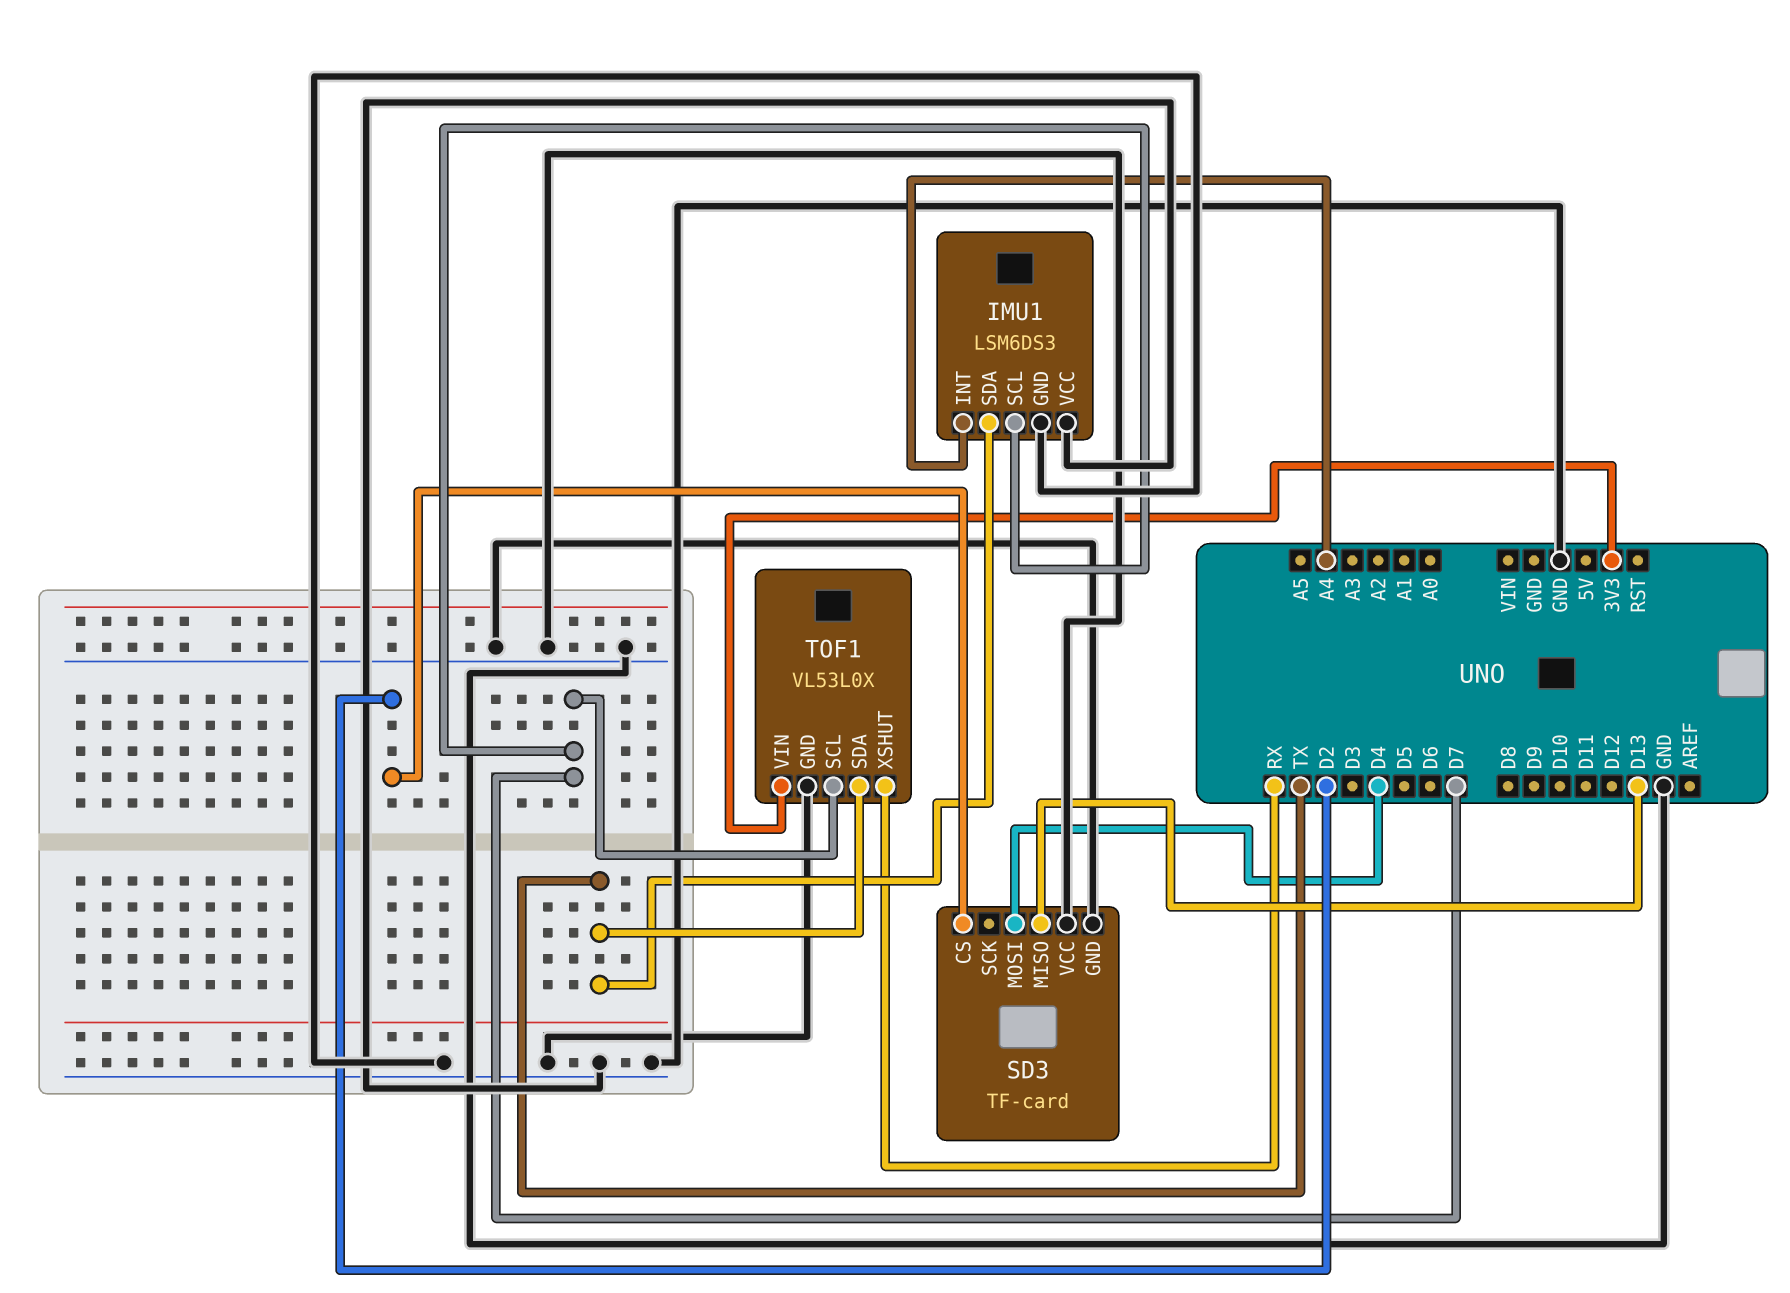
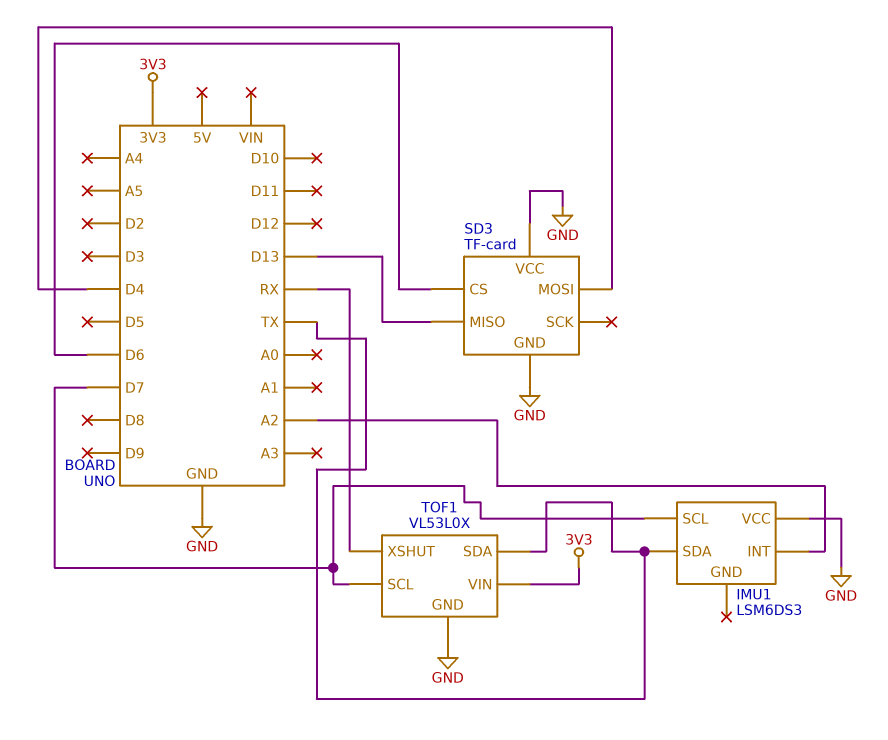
IMU1 pin GND: GND -> none
IMU1 pin INT: A4 -> A2
SD3 pin CS: D2 -> D6

